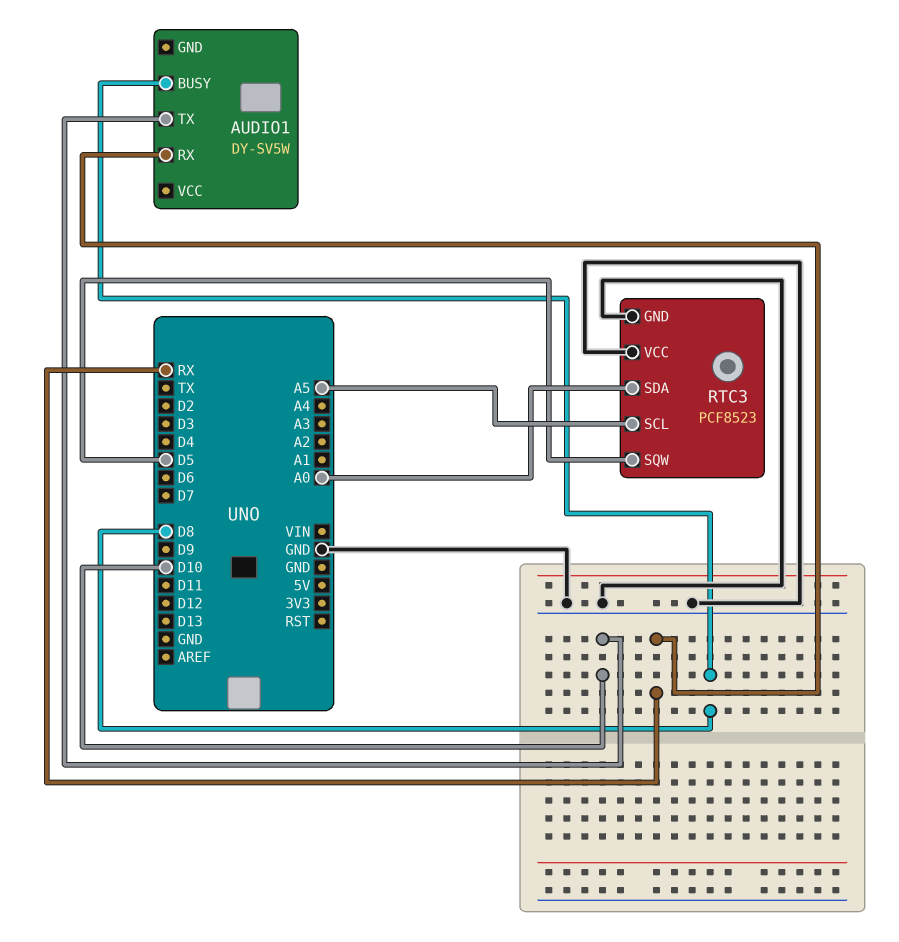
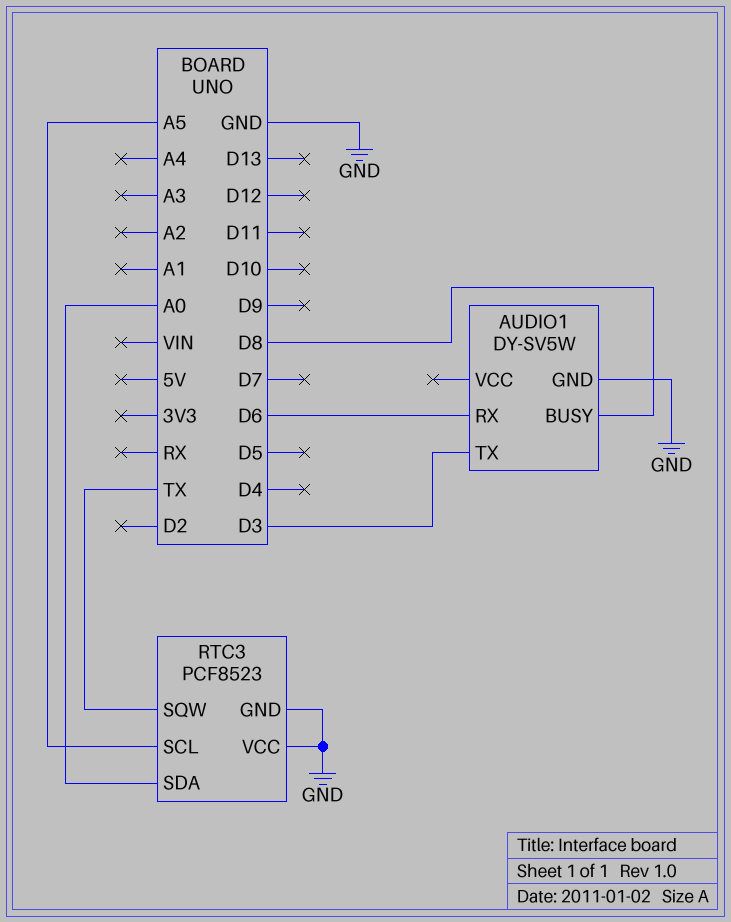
AUDIO1 pin GND: none -> GND
AUDIO1 pin RX: RX -> D6
AUDIO1 pin TX: D10 -> D3
RTC3 pin SQW: D5 -> TX

